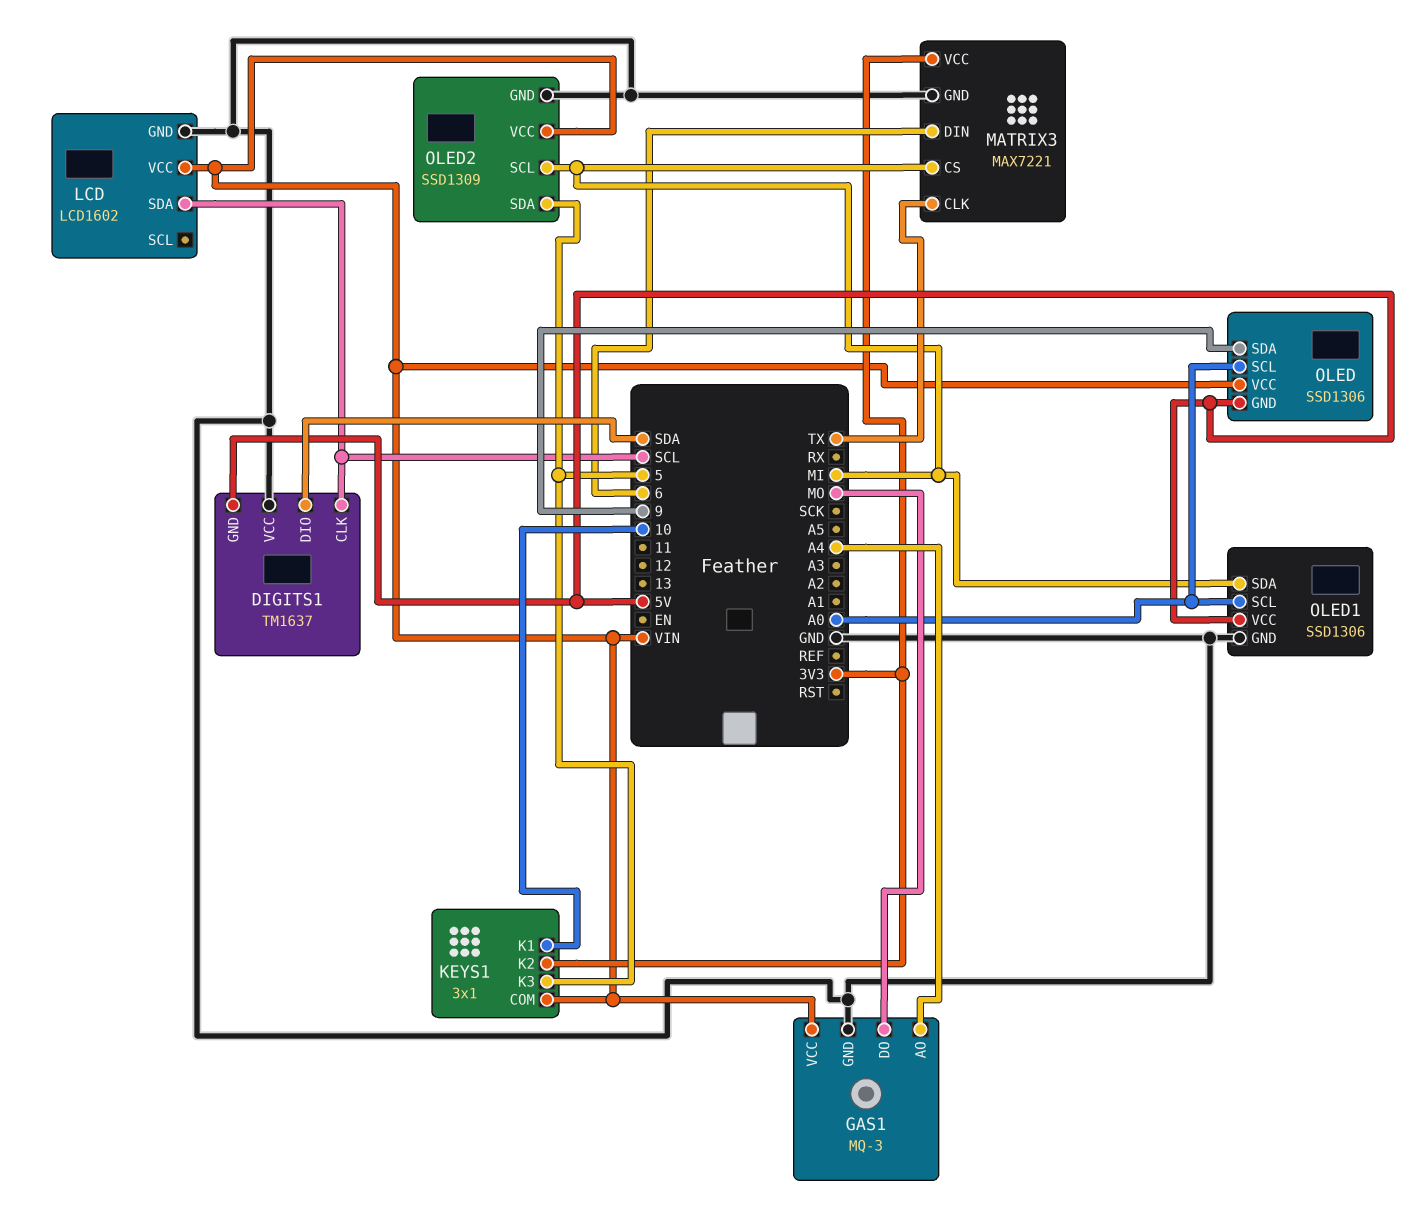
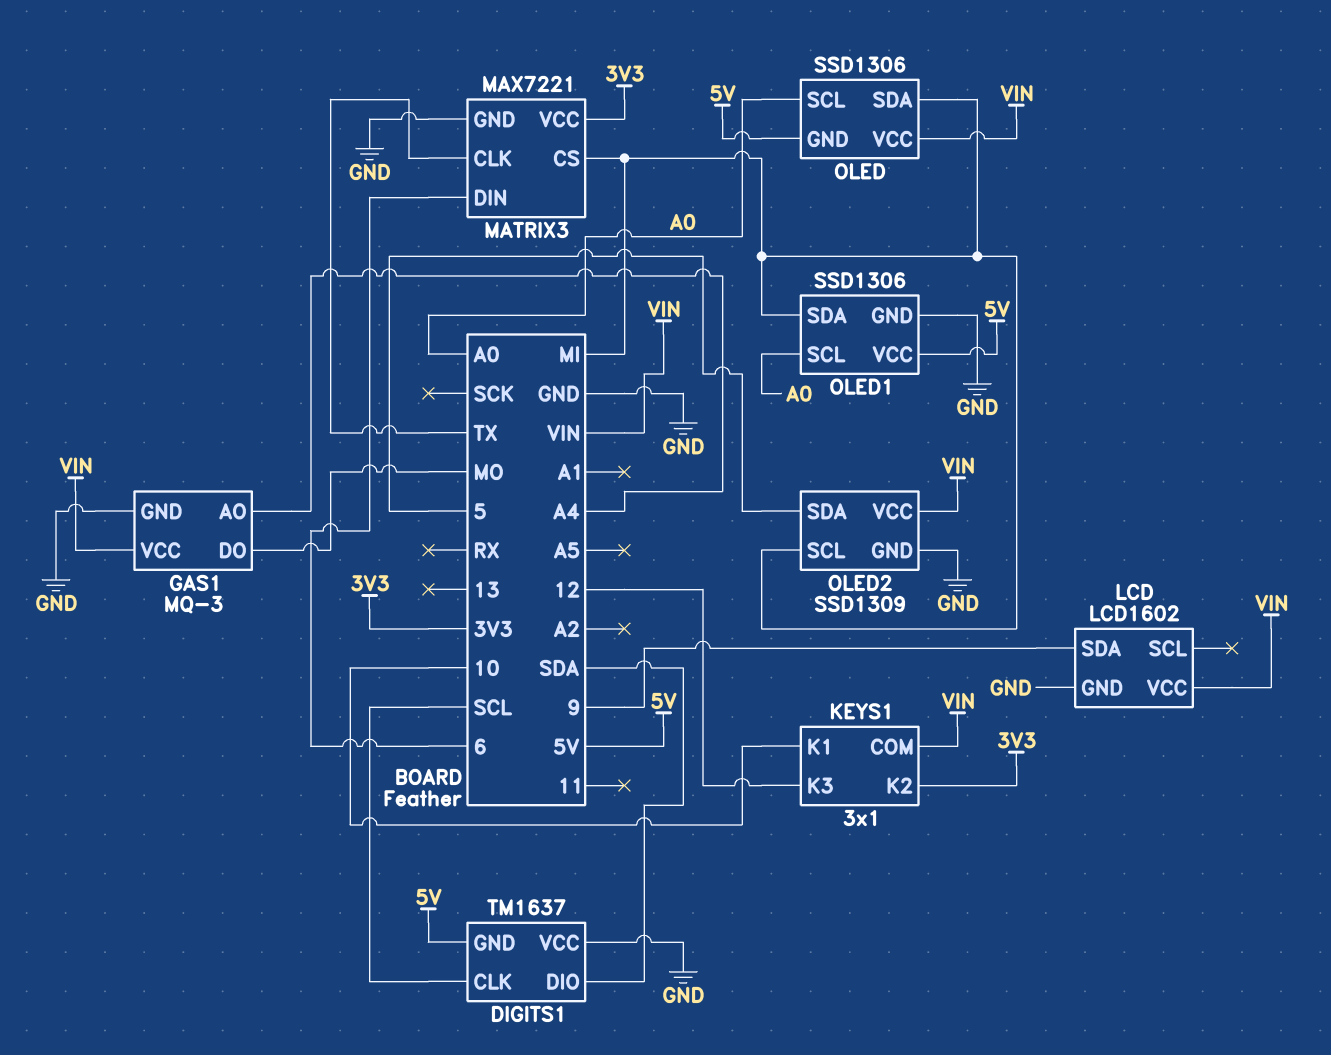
KEYS1 pin K3: 5 -> 12
LCD pin SDA: SCL -> 9
OLED pin SDA: 9 -> MI

